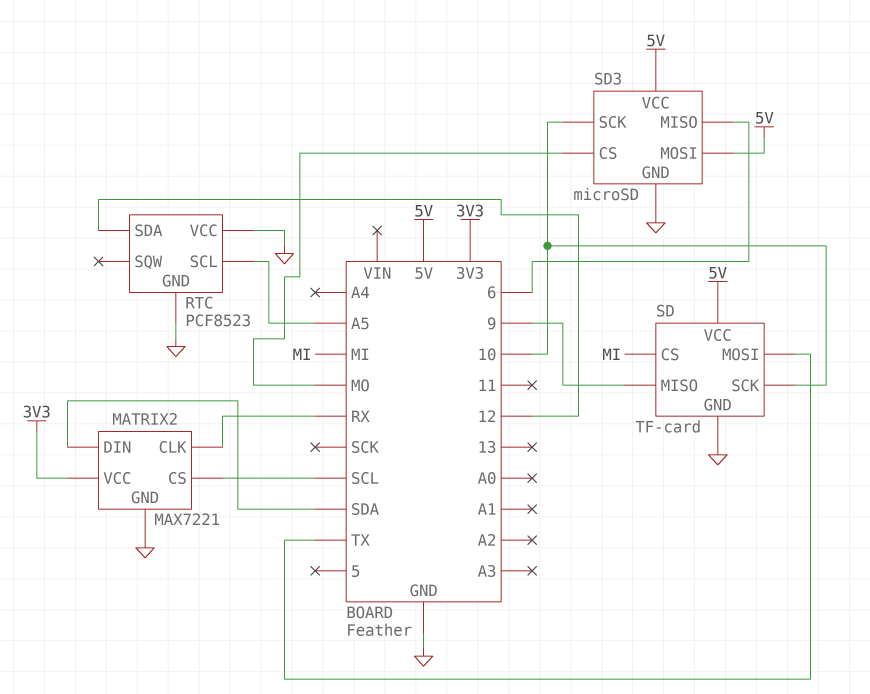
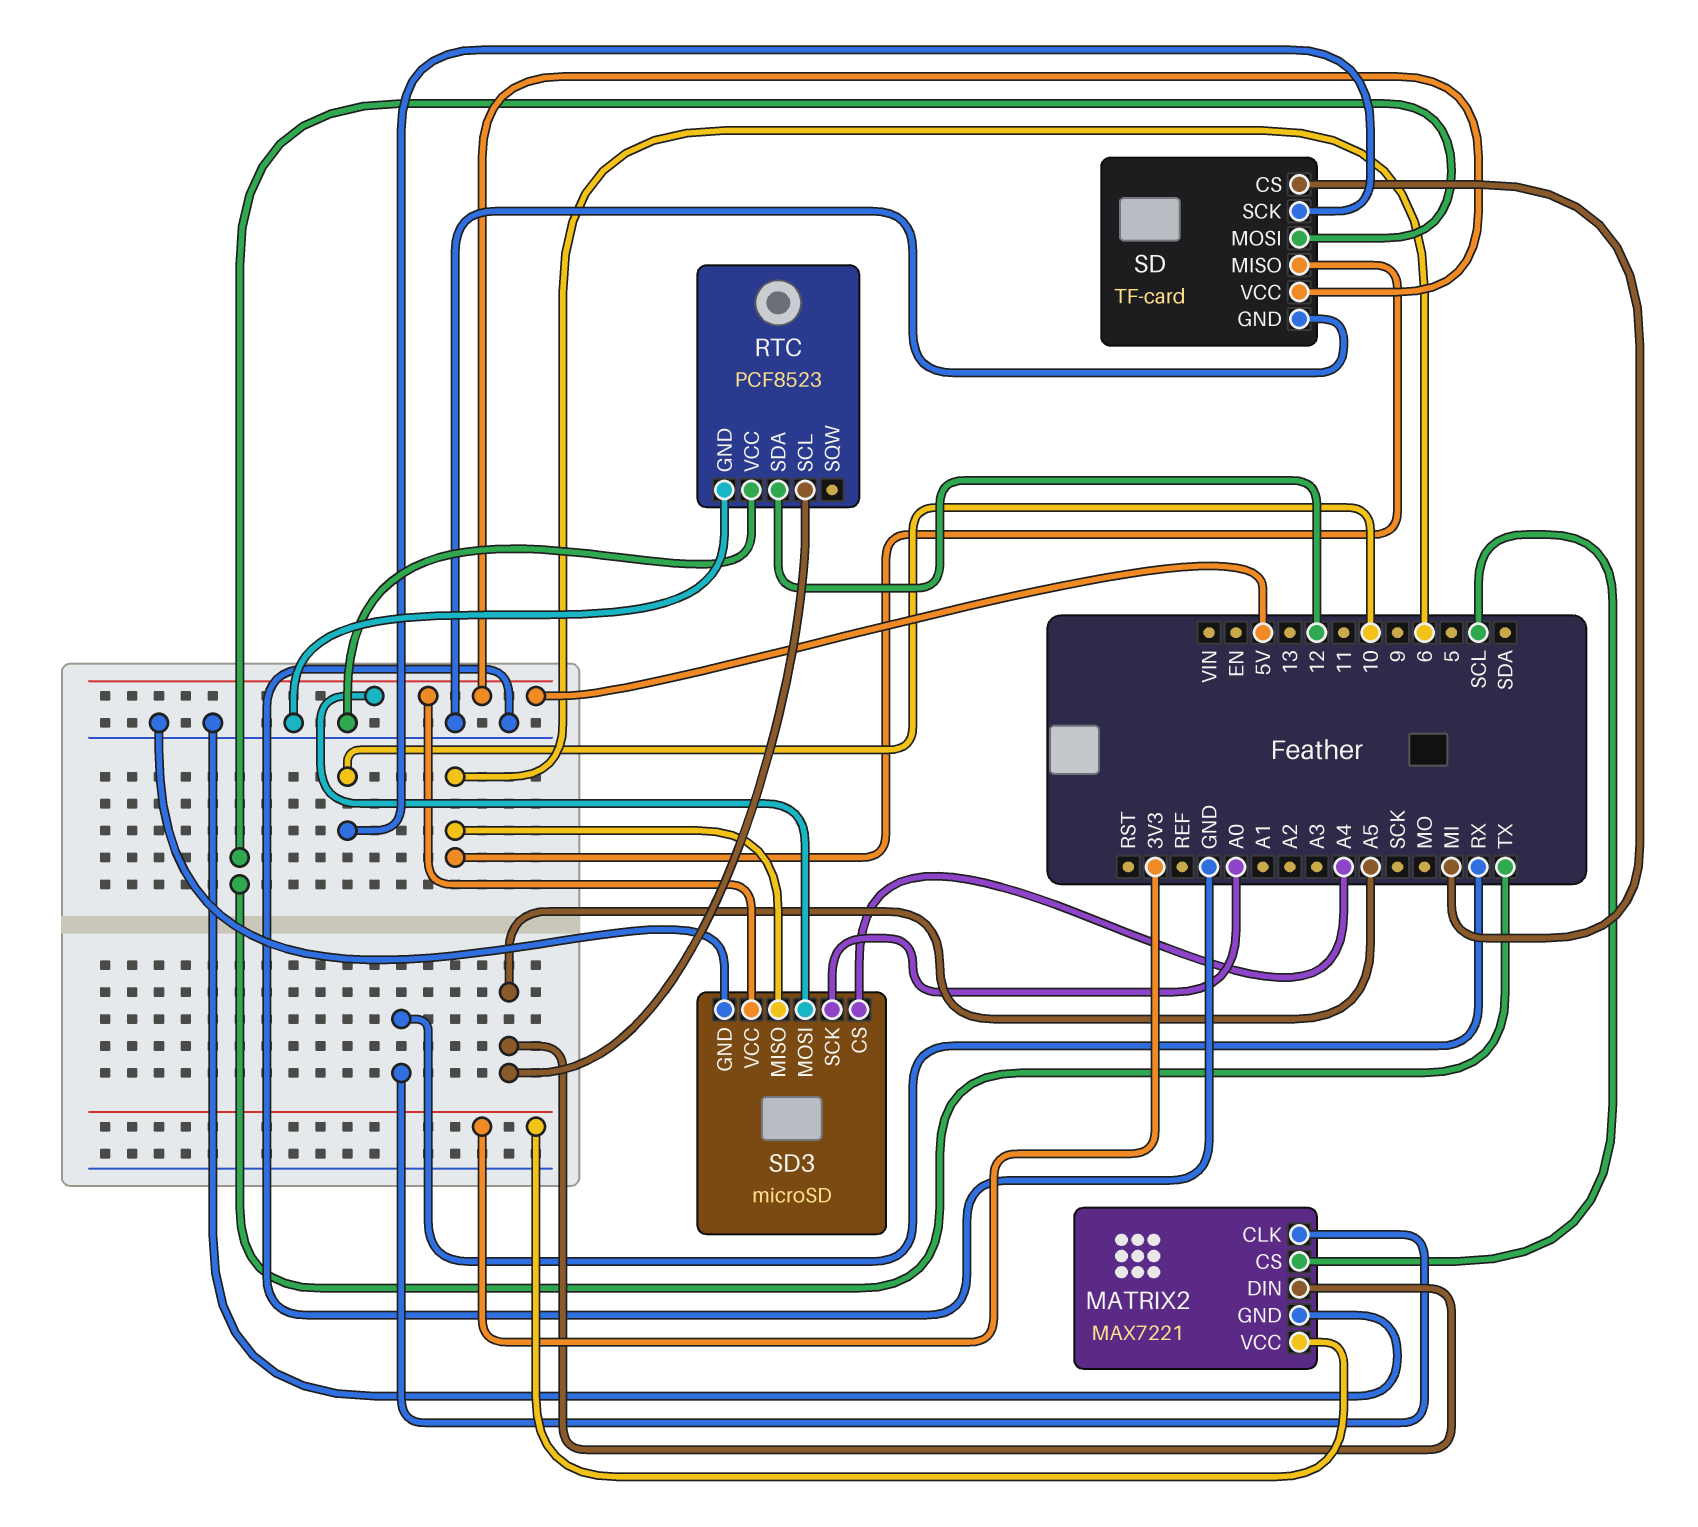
MATRIX2 pin DIN: SDA -> A5
SD pin MISO: 9 -> 6
SD3 pin CS: MO -> A4
SD3 pin SCK: 10 -> A0

